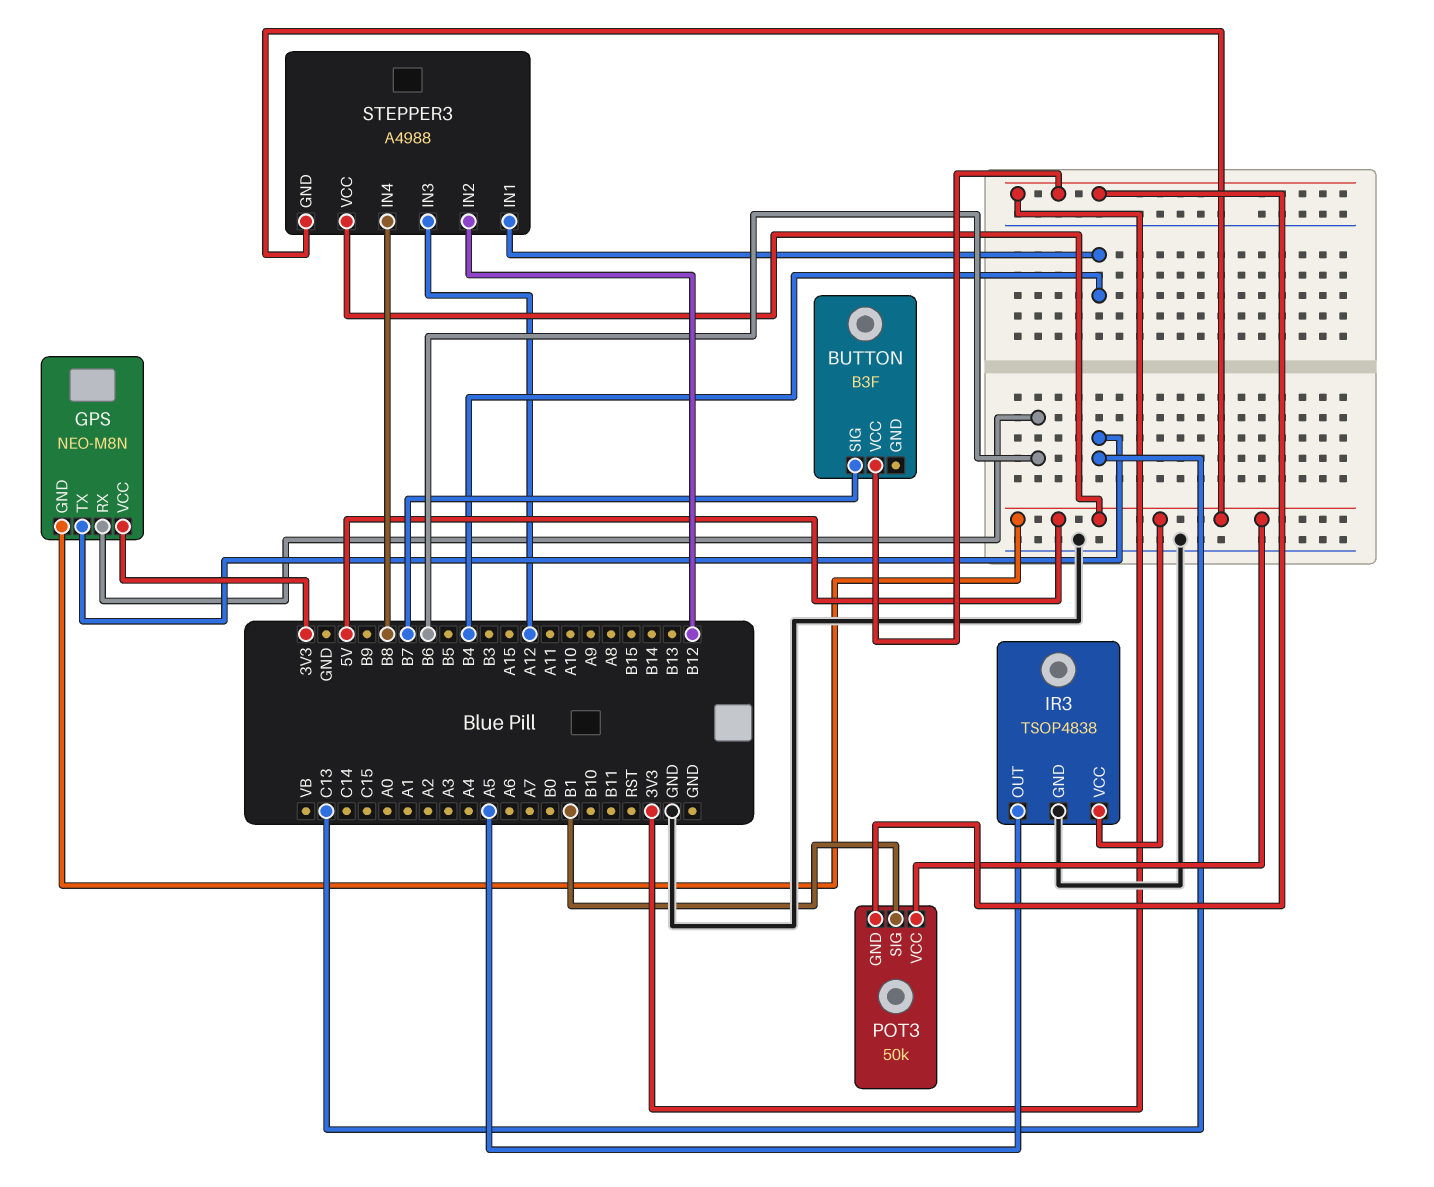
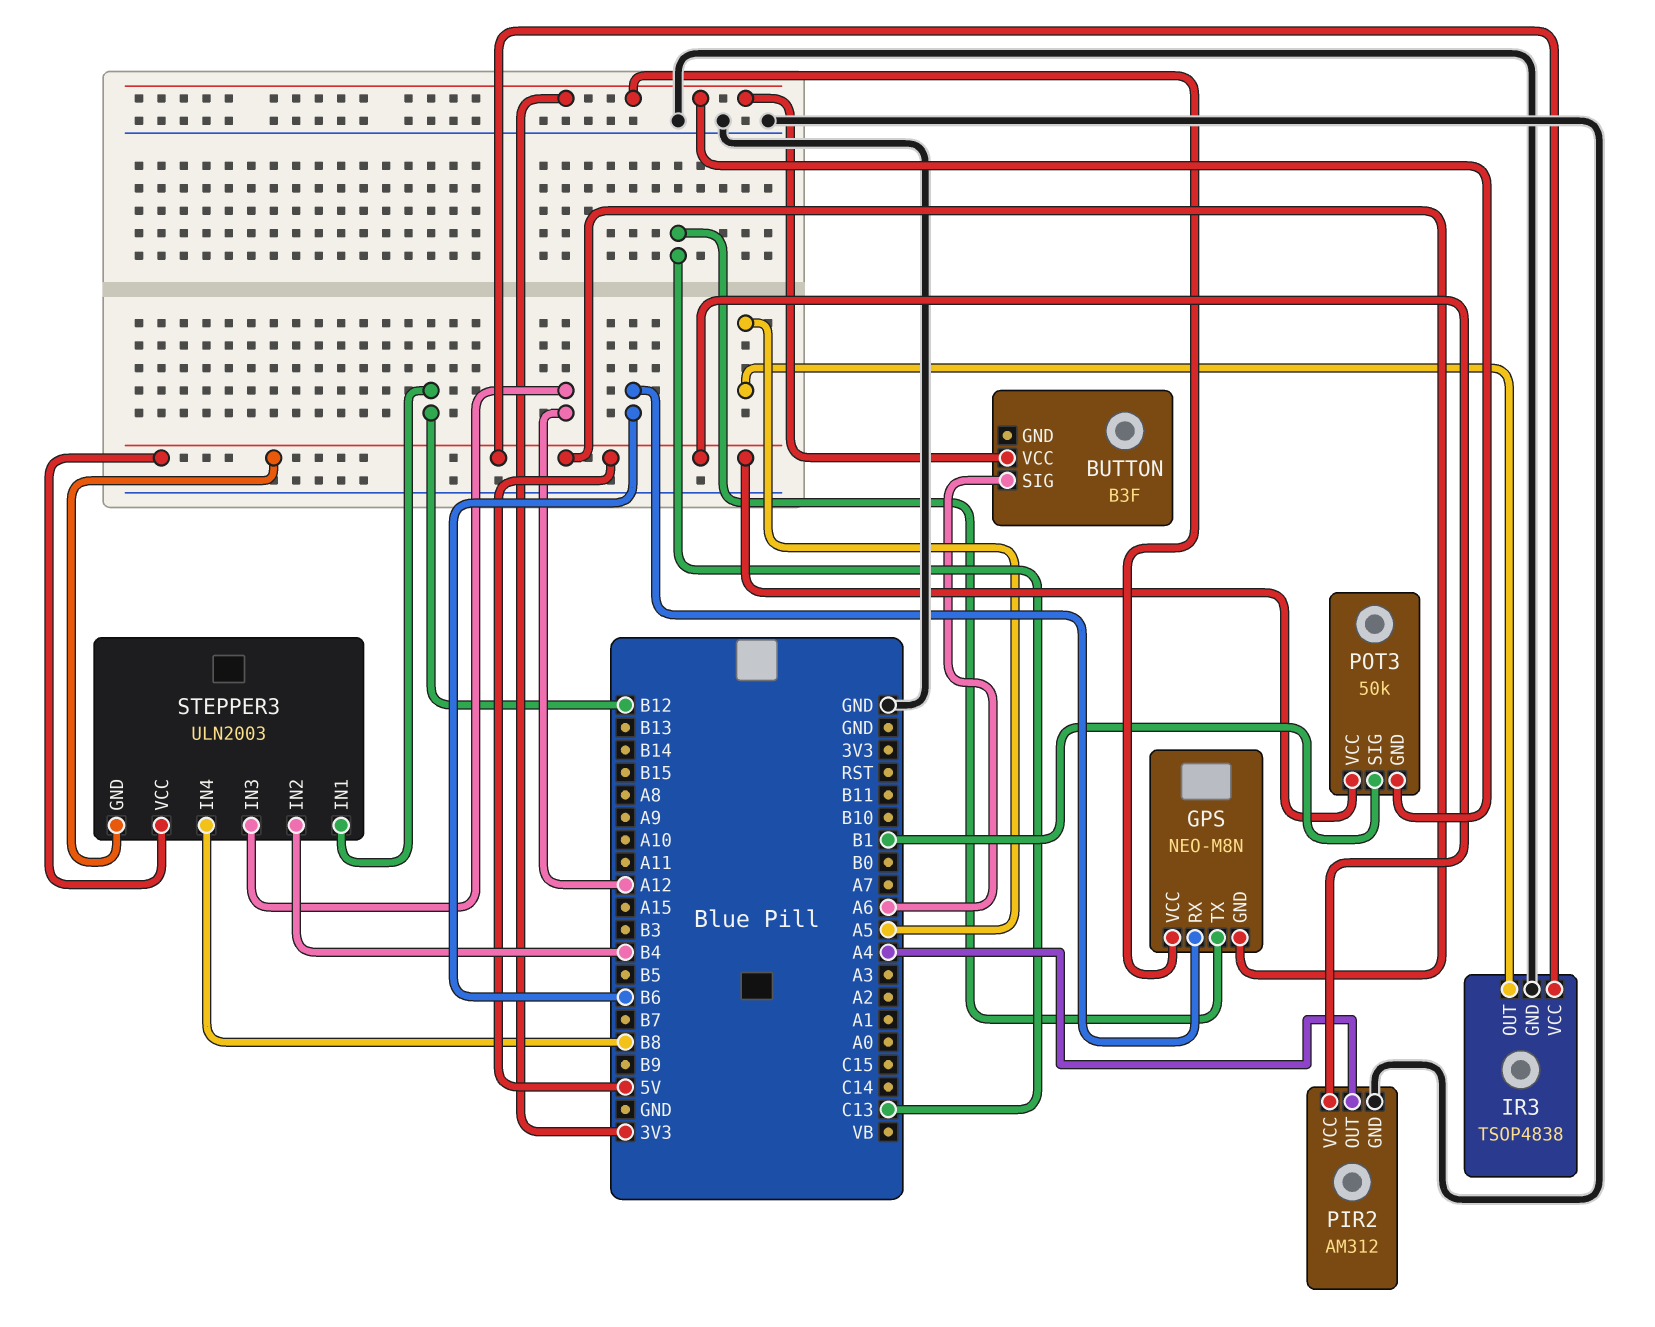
BUTTON pin SIG: B7 -> A6
PIR2: none -> AM312
PIR2 pin GND: none -> GND
PIR2 pin OUT: none -> A4
PIR2 pin VCC: none -> 5V
STEPPER3: A4988 -> ULN2003
STEPPER3 pin IN1: B4 -> B12
STEPPER3 pin IN2: B12 -> B4

